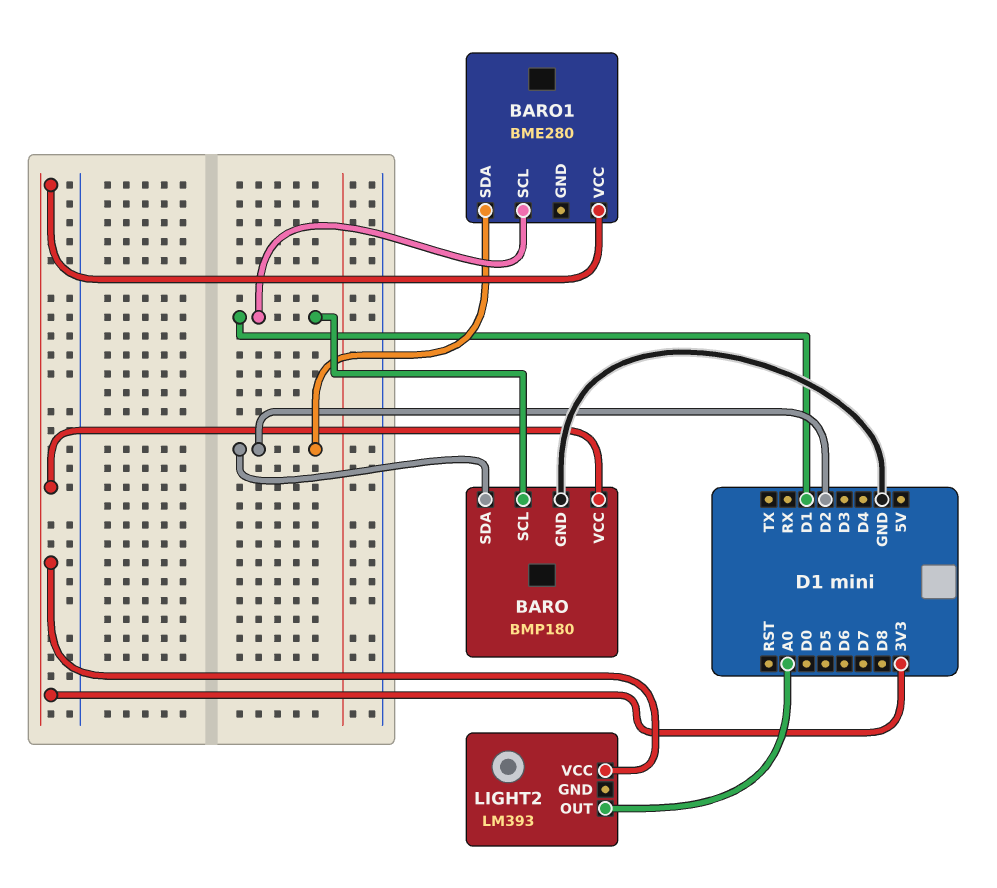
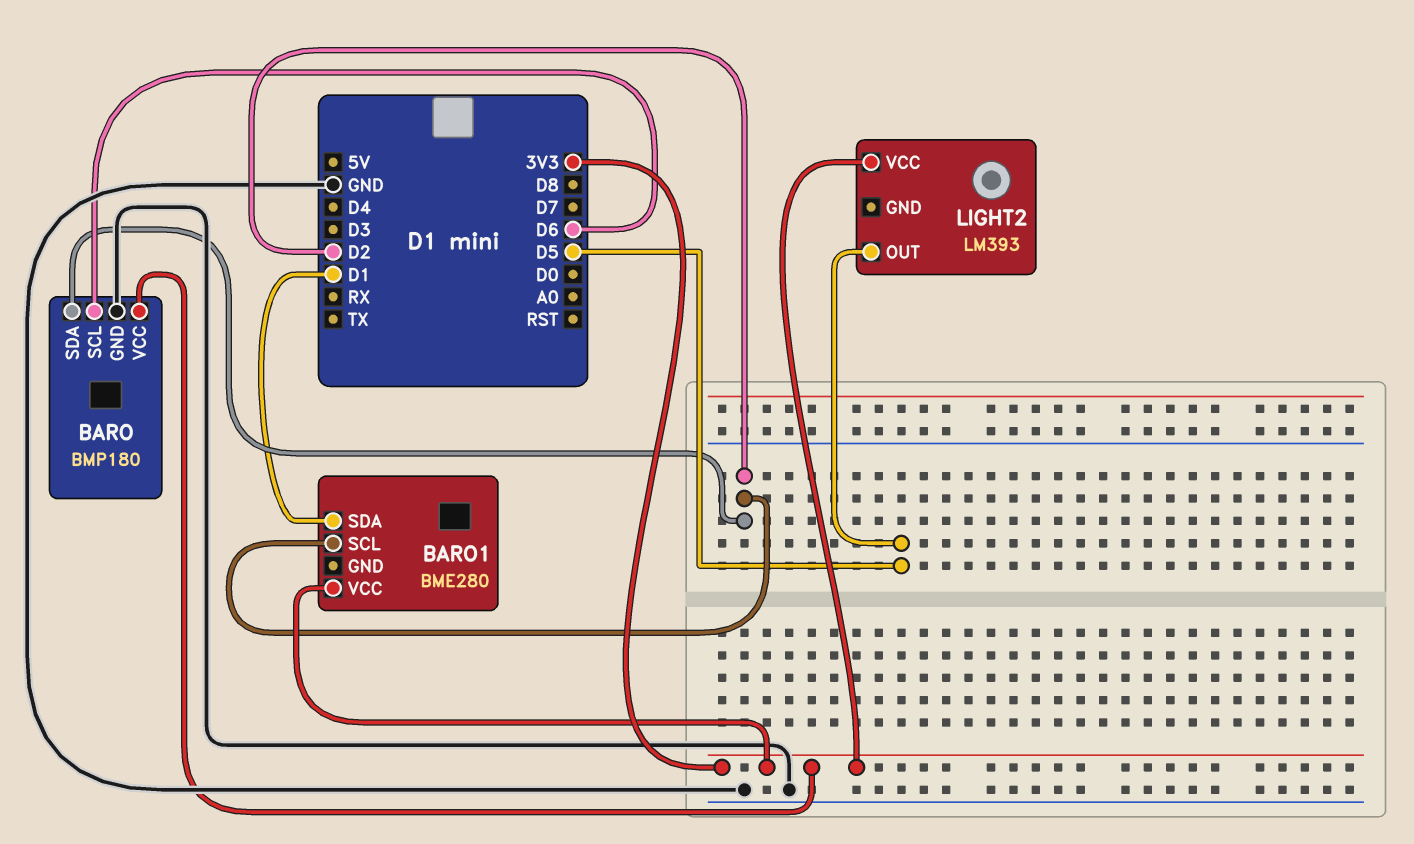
BARO pin SCL: D1 -> D6
BARO1 pin SCL: D1 -> D2
BARO1 pin SDA: D2 -> D1
LIGHT2 pin OUT: A0 -> D5

